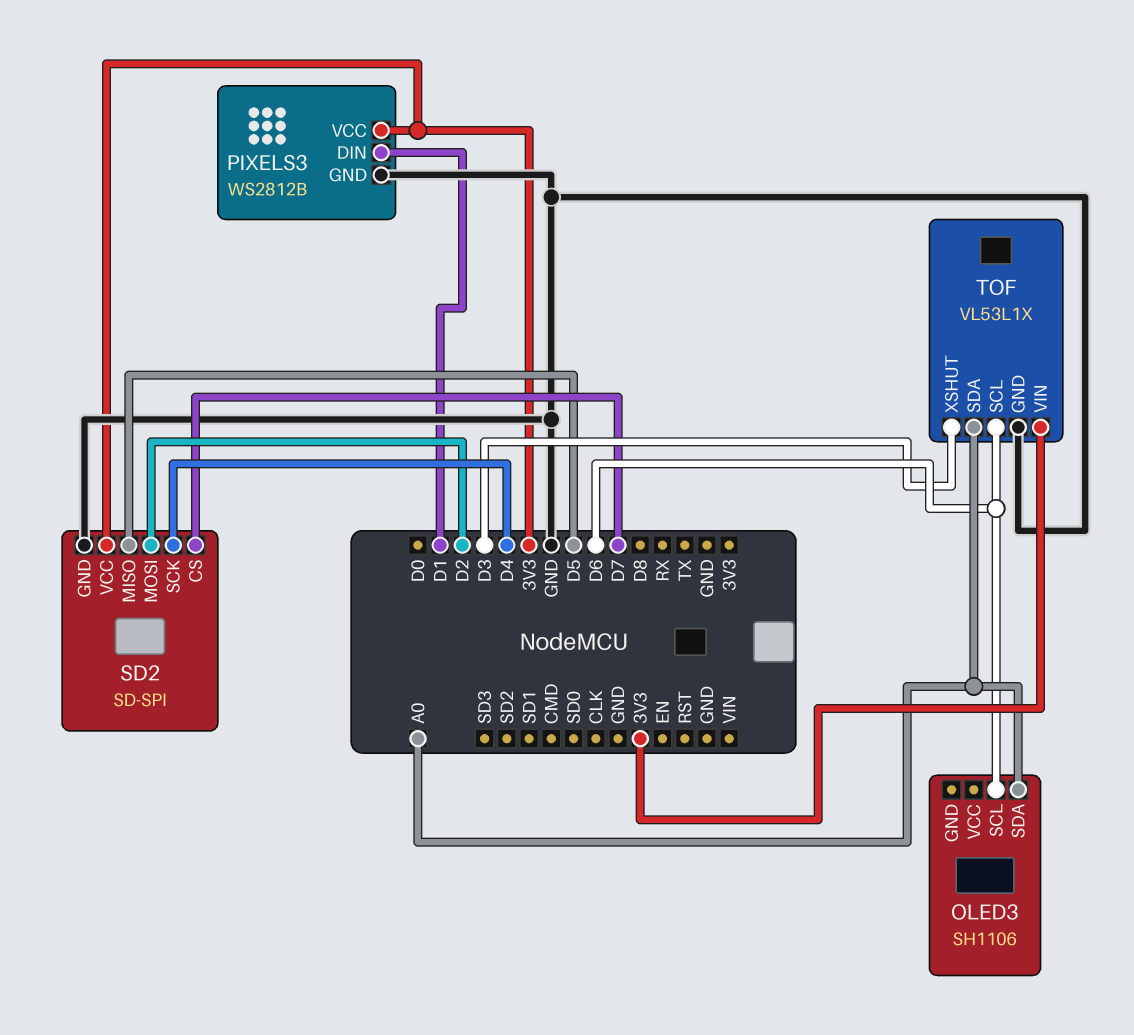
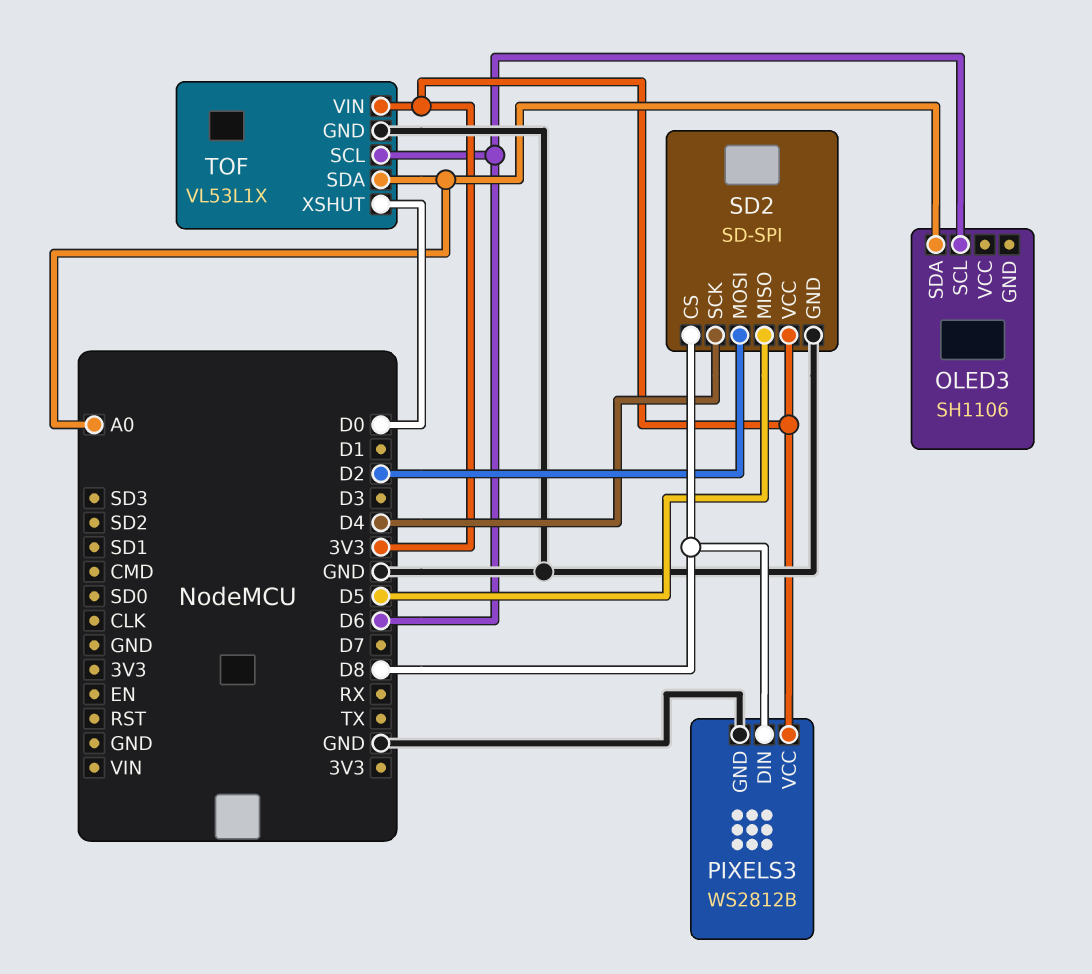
PIXELS3 pin DIN: D1 -> D8
SD2 pin CS: D7 -> D8
TOF pin XSHUT: D3 -> D0

